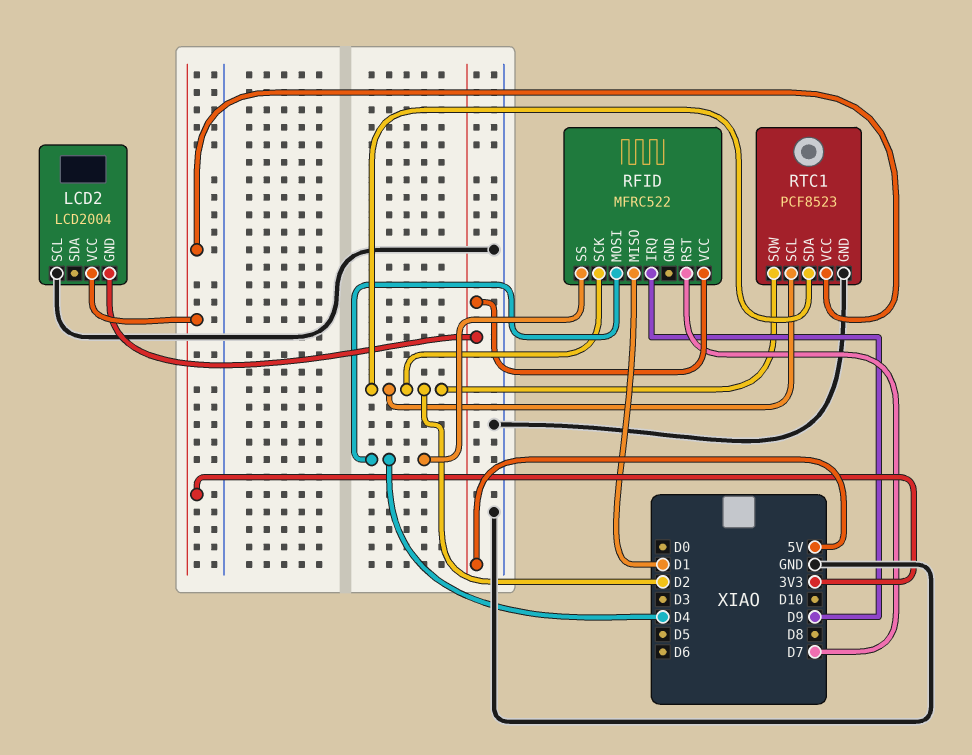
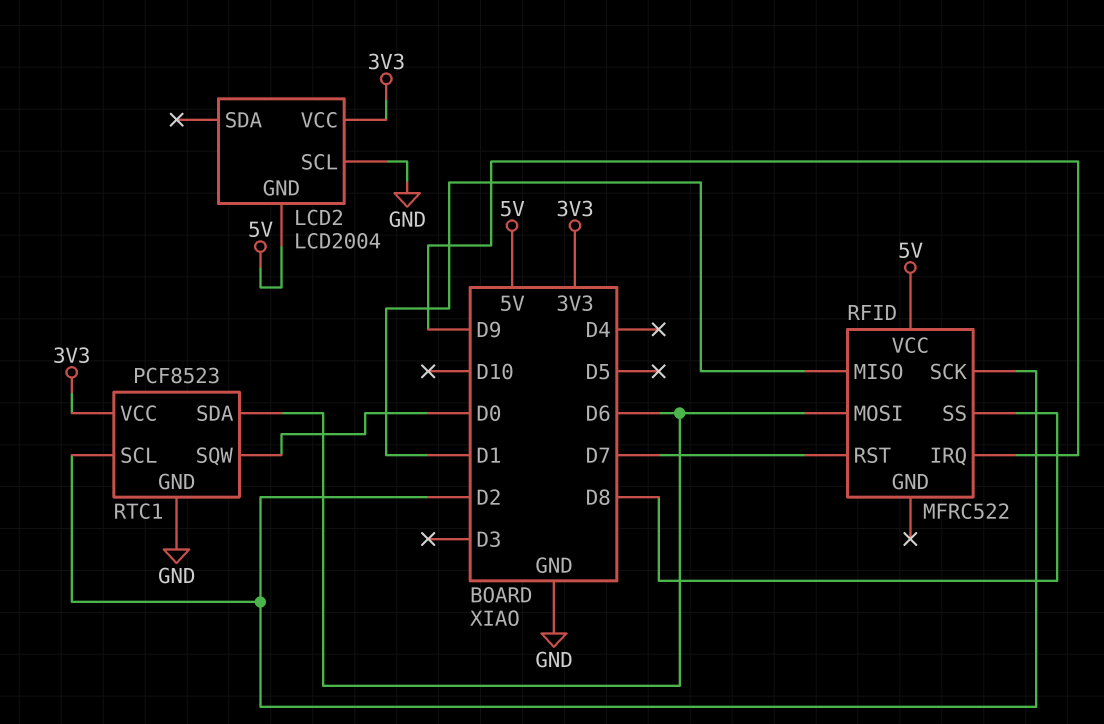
RFID pin MOSI: D4 -> D6
RFID pin SS: D4 -> D8
RTC1 pin SDA: D2 -> D6
RTC1 pin SQW: D2 -> D0

